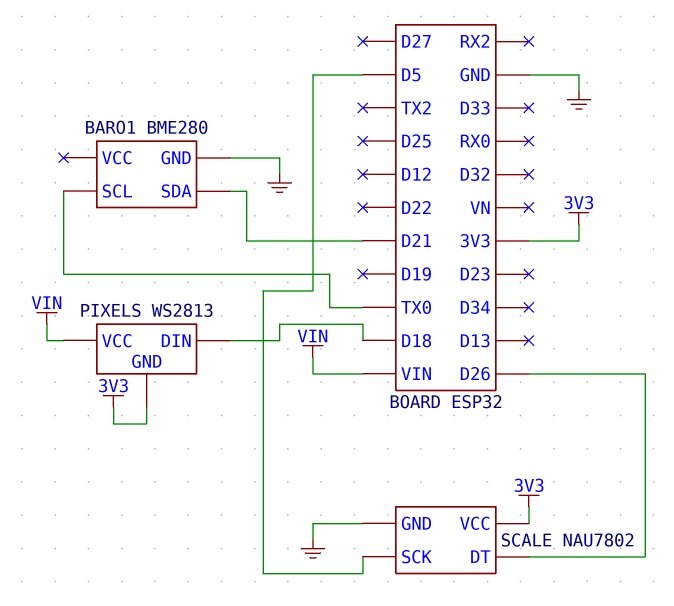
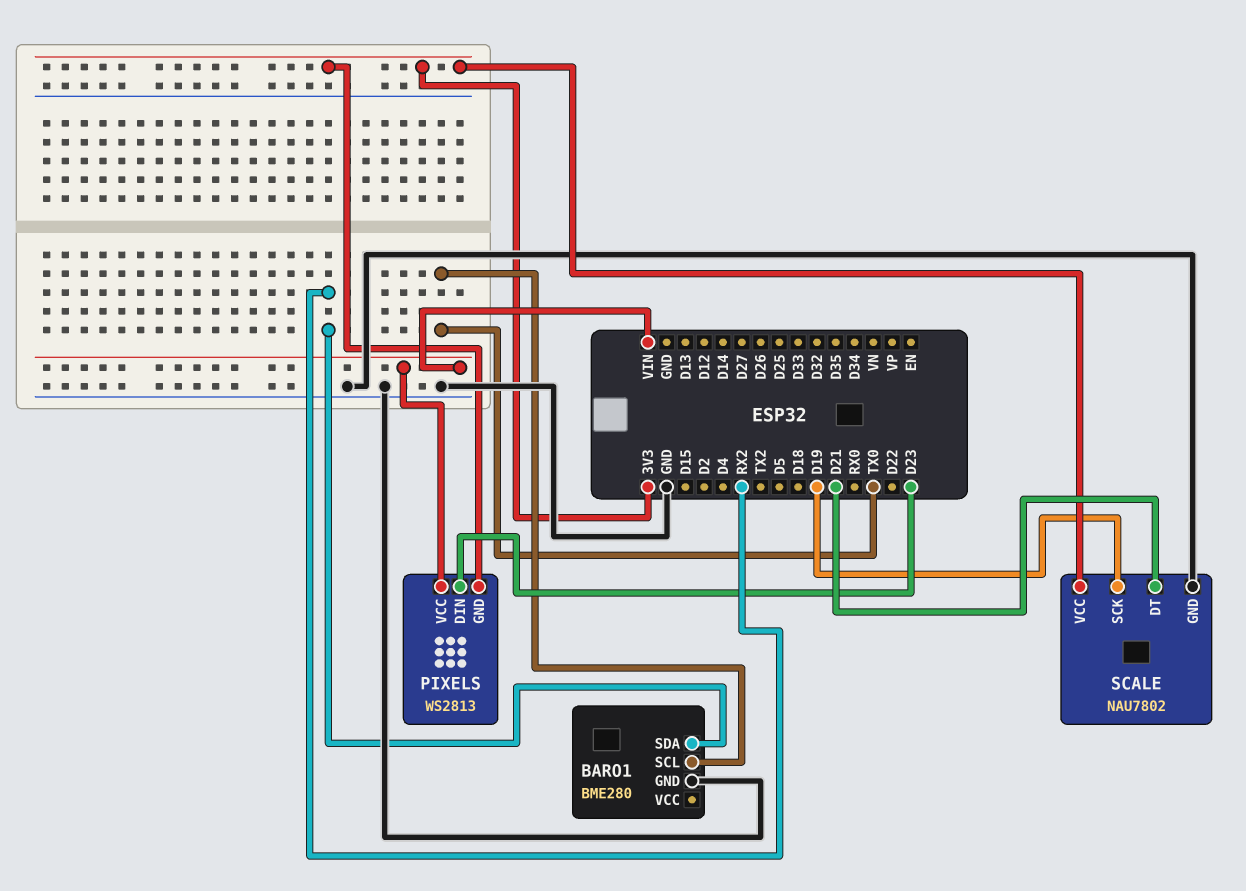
BARO1 pin SDA: D21 -> RX2
PIXELS pin DIN: D18 -> D23
SCALE pin DT: D26 -> D21
SCALE pin SCK: D5 -> D19

